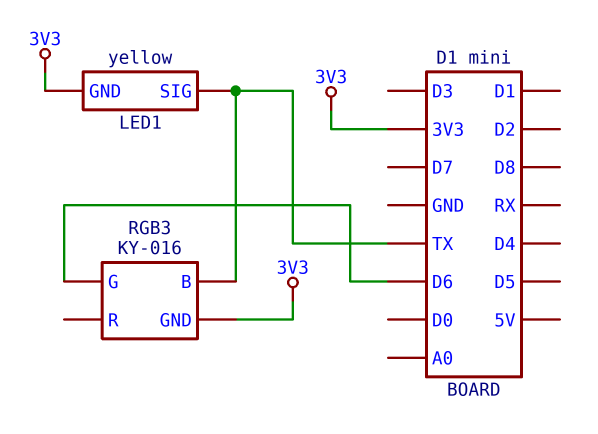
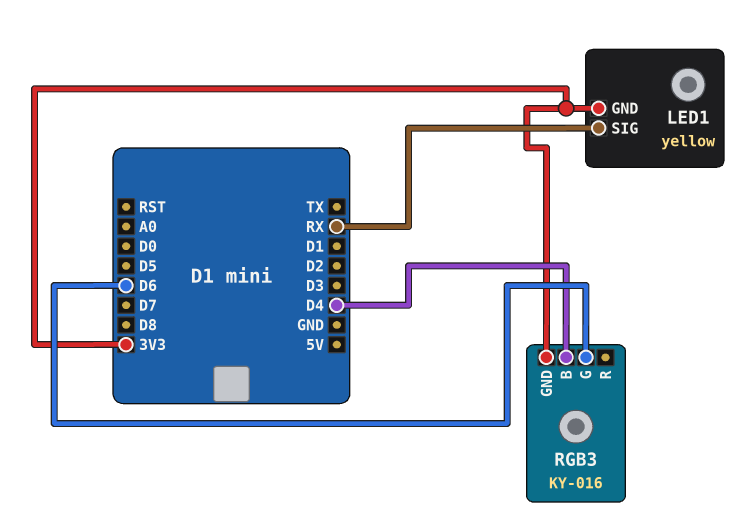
LED1 pin SIG: TX -> RX
RGB3 pin B: TX -> D4

